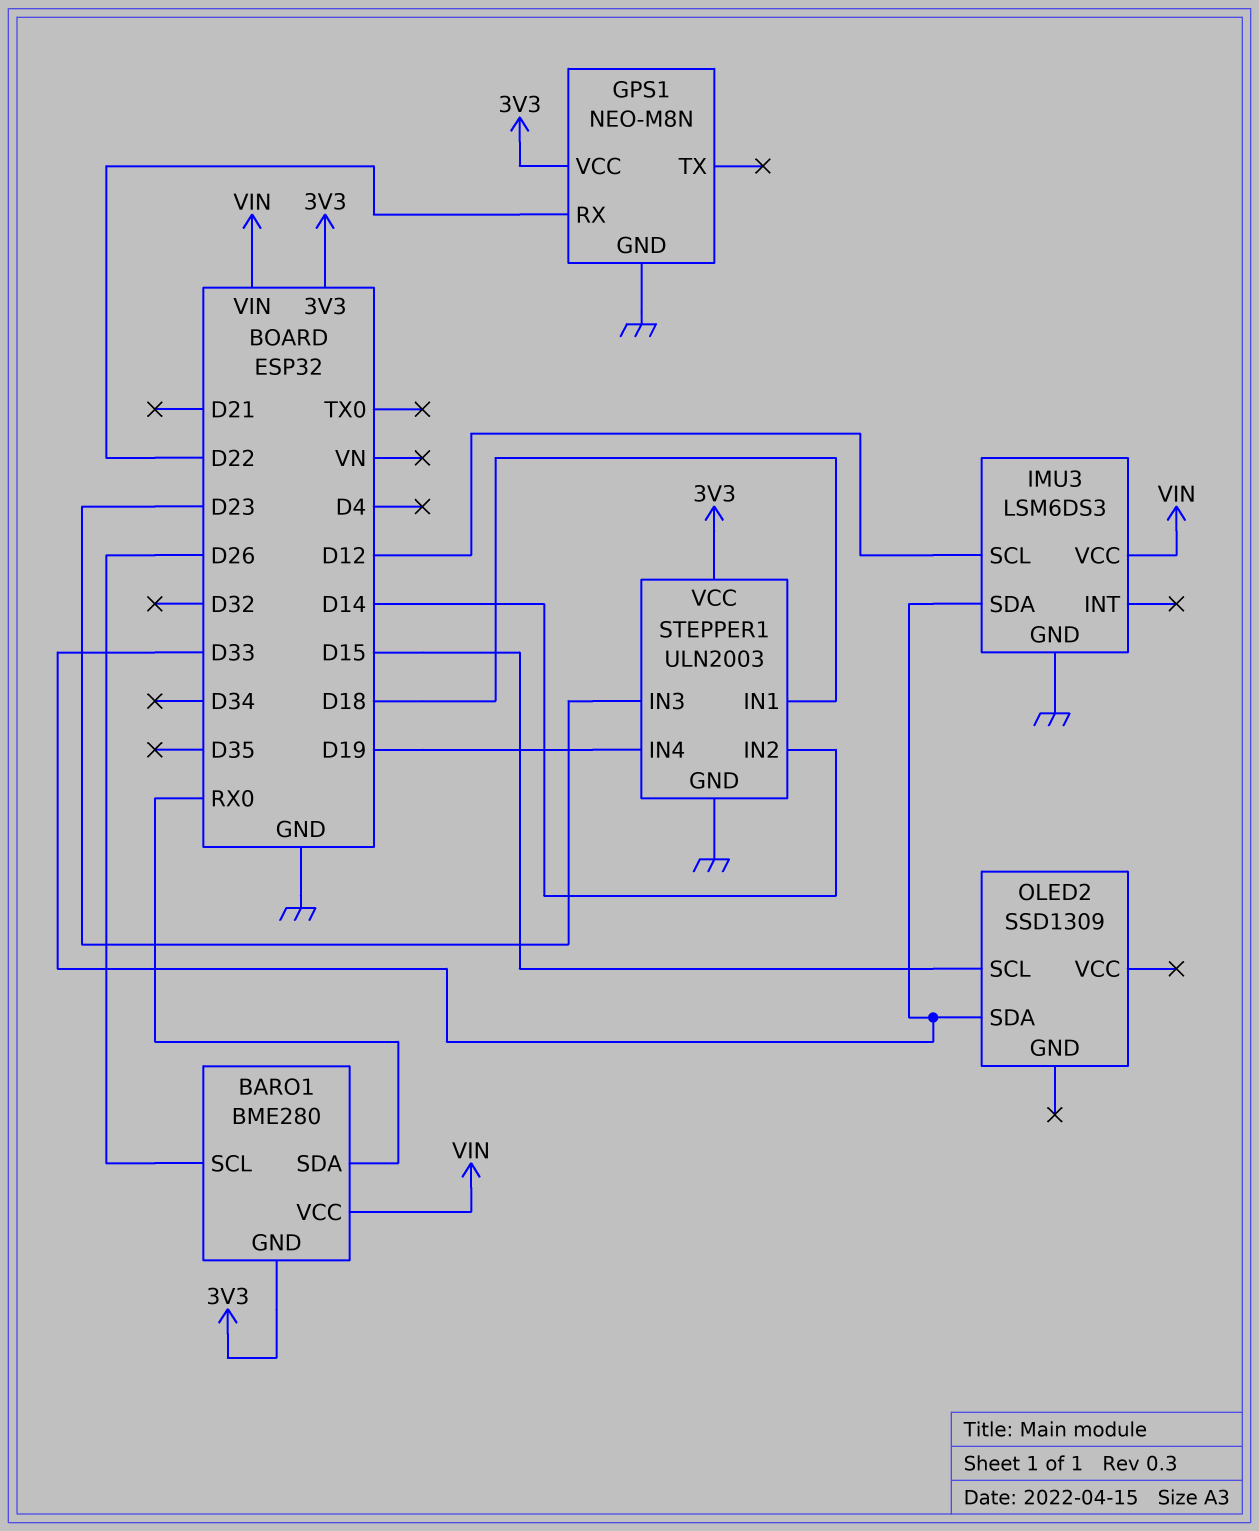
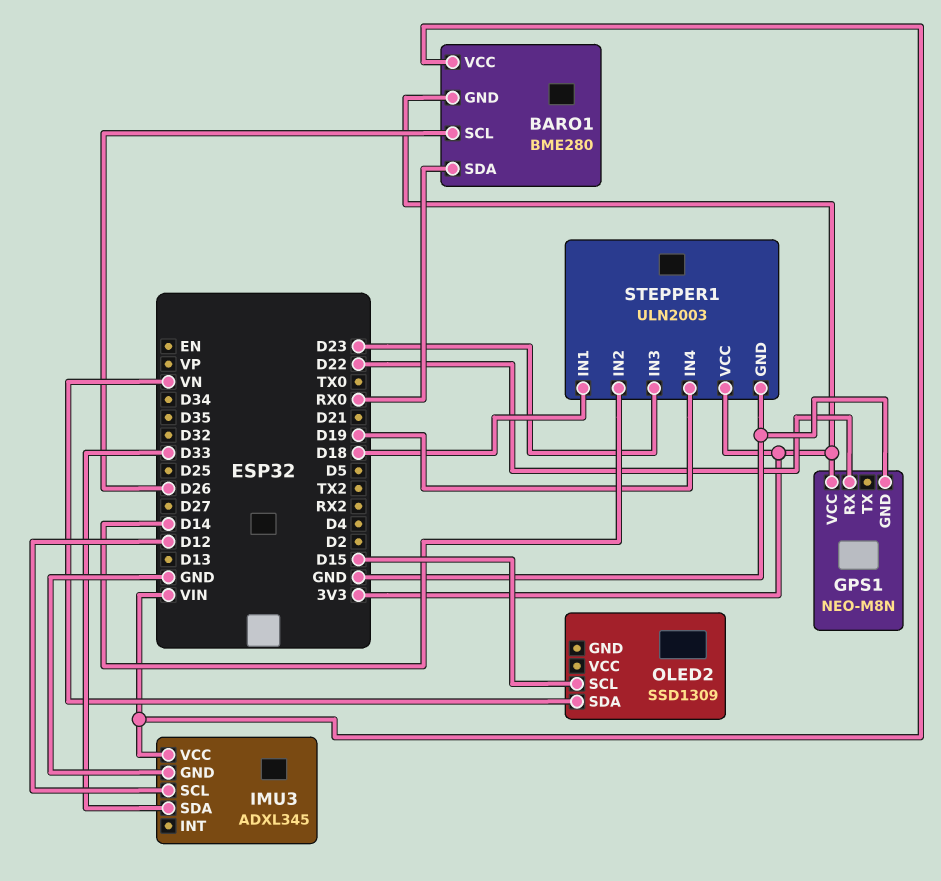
IMU3: LSM6DS3 -> ADXL345
OLED2 pin SDA: D33 -> VN

